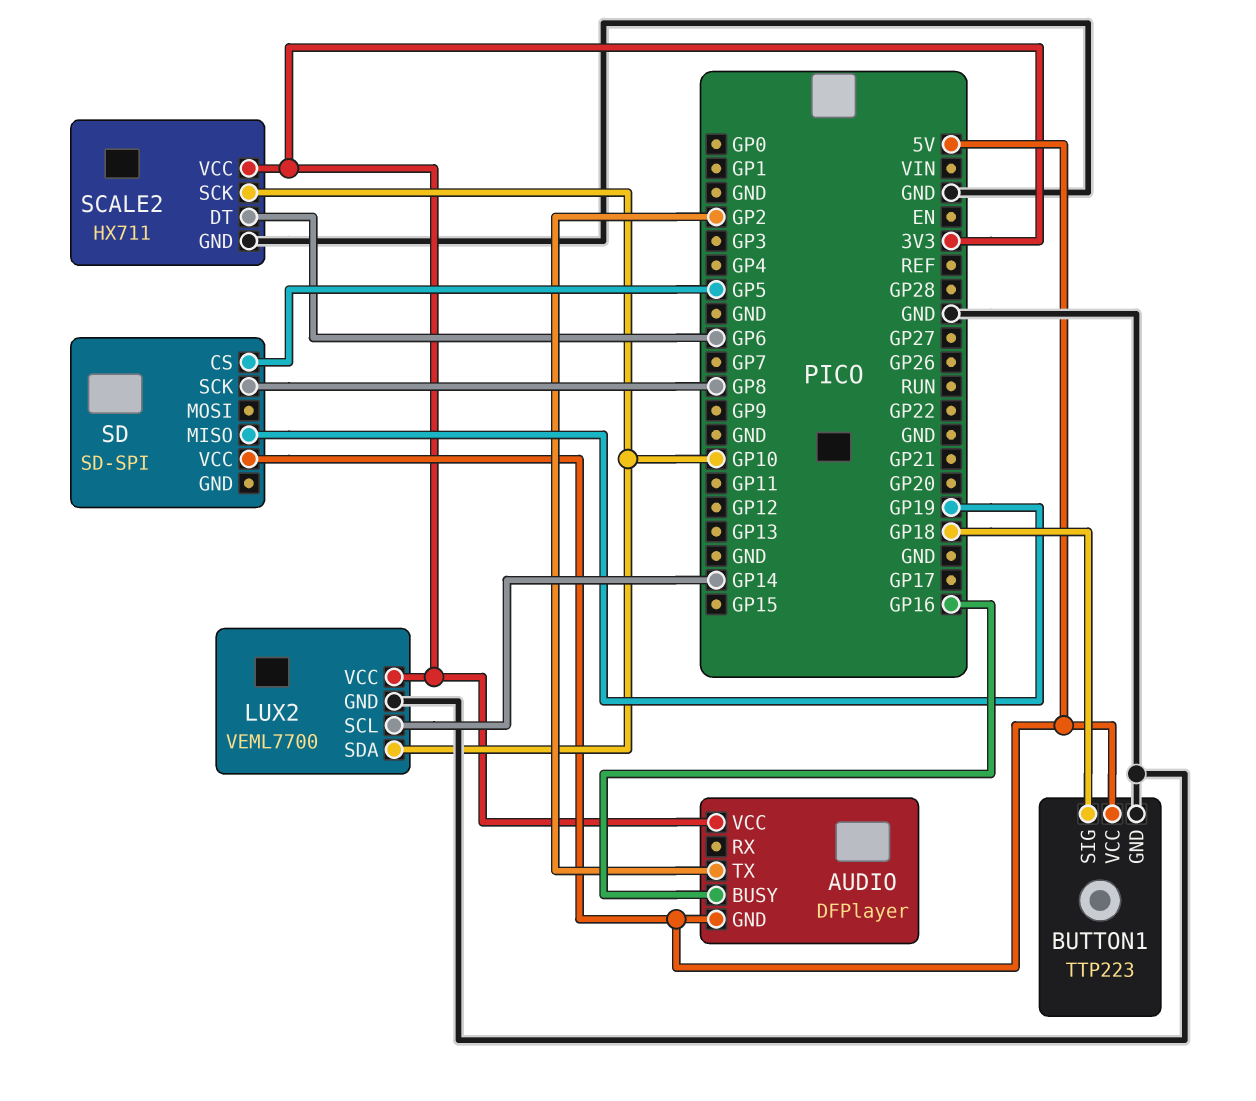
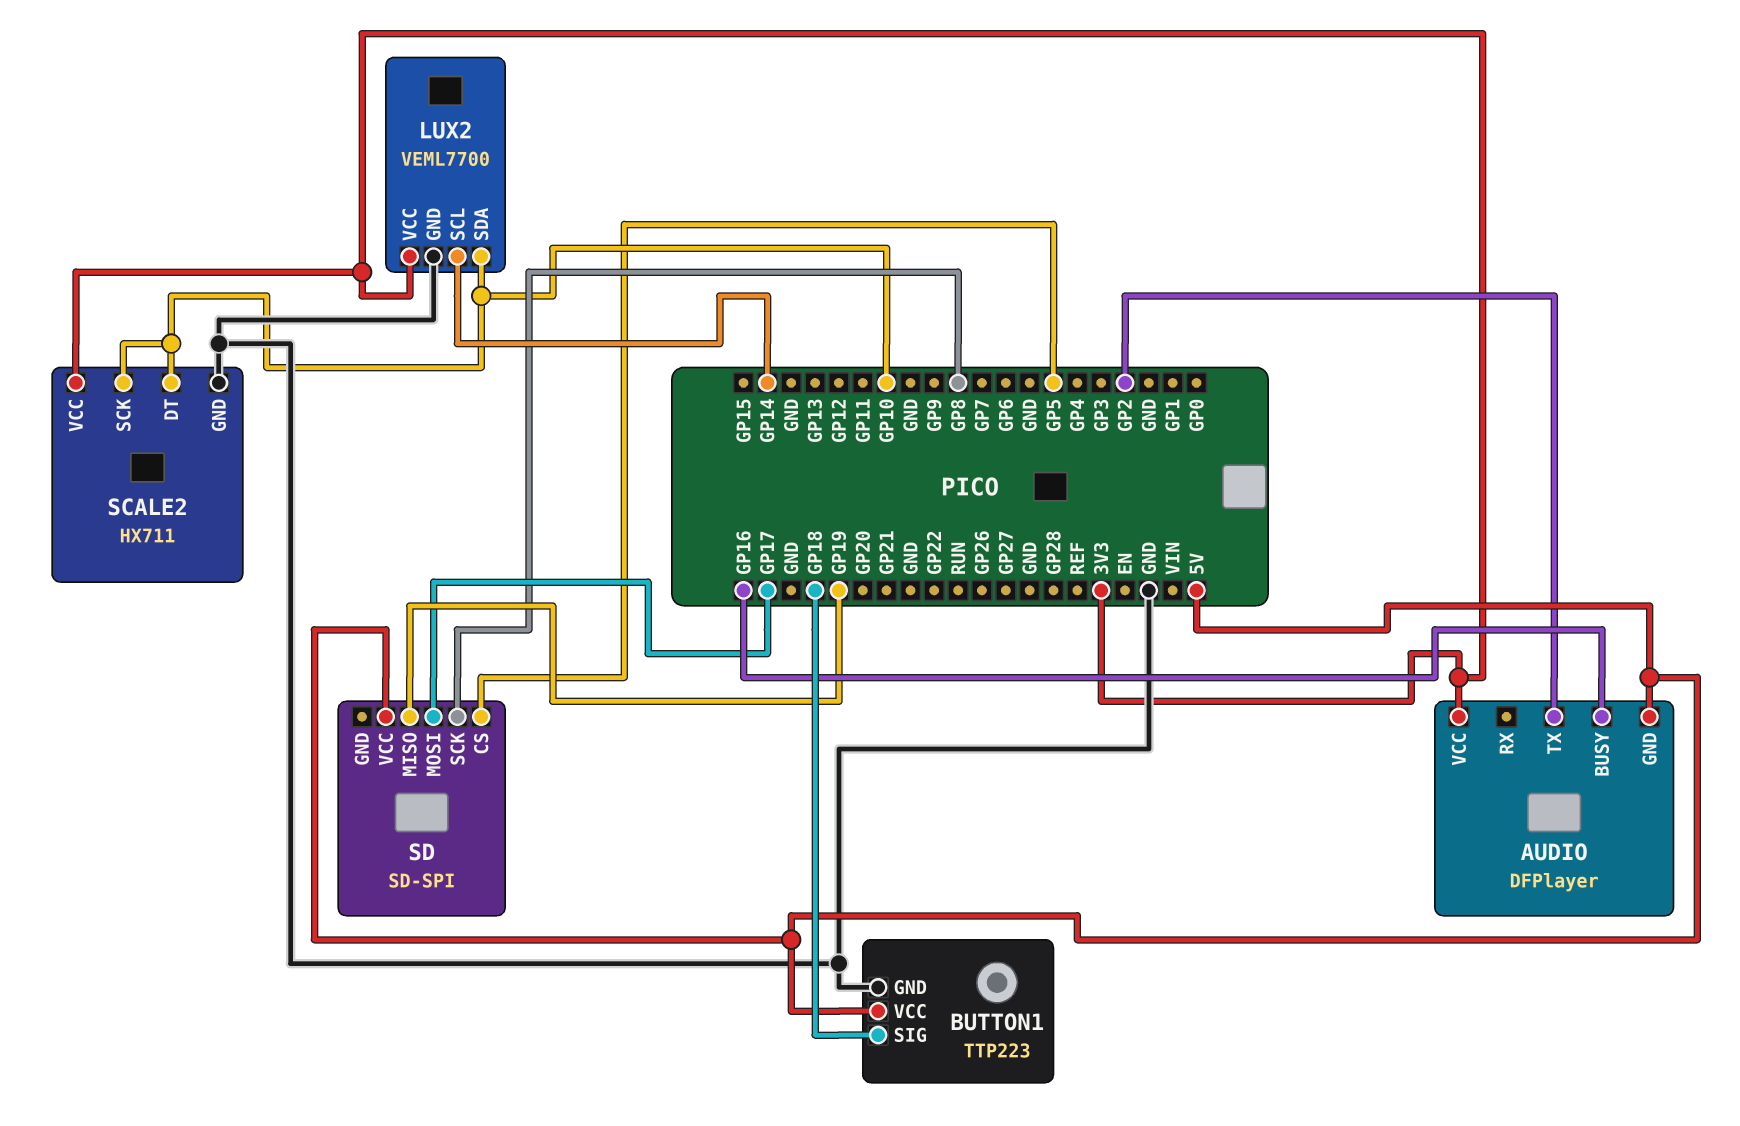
SCALE2 pin DT: GP6 -> GP10
SD pin MOSI: none -> GP17

